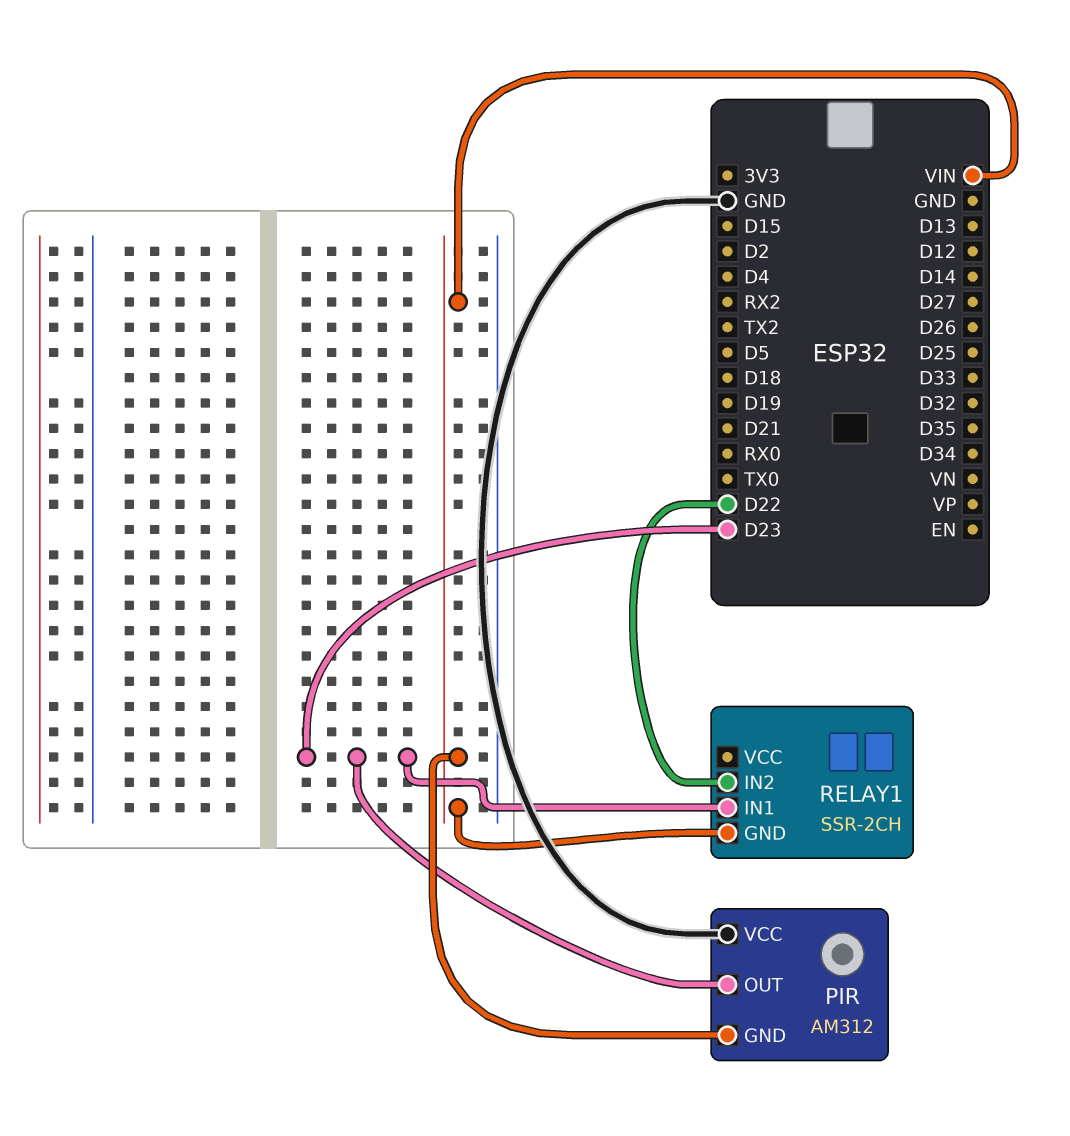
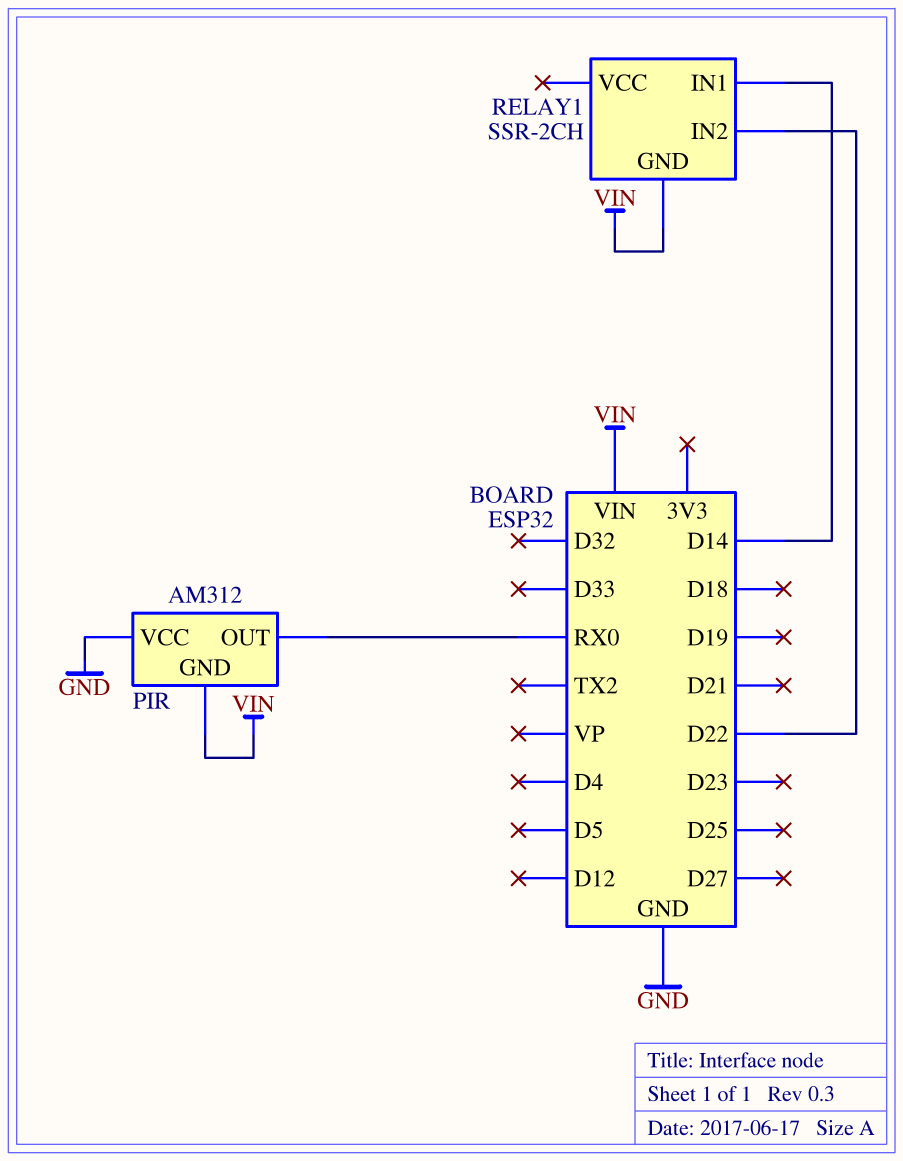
PIR pin OUT: D23 -> RX0
RELAY1 pin IN1: D23 -> D14

